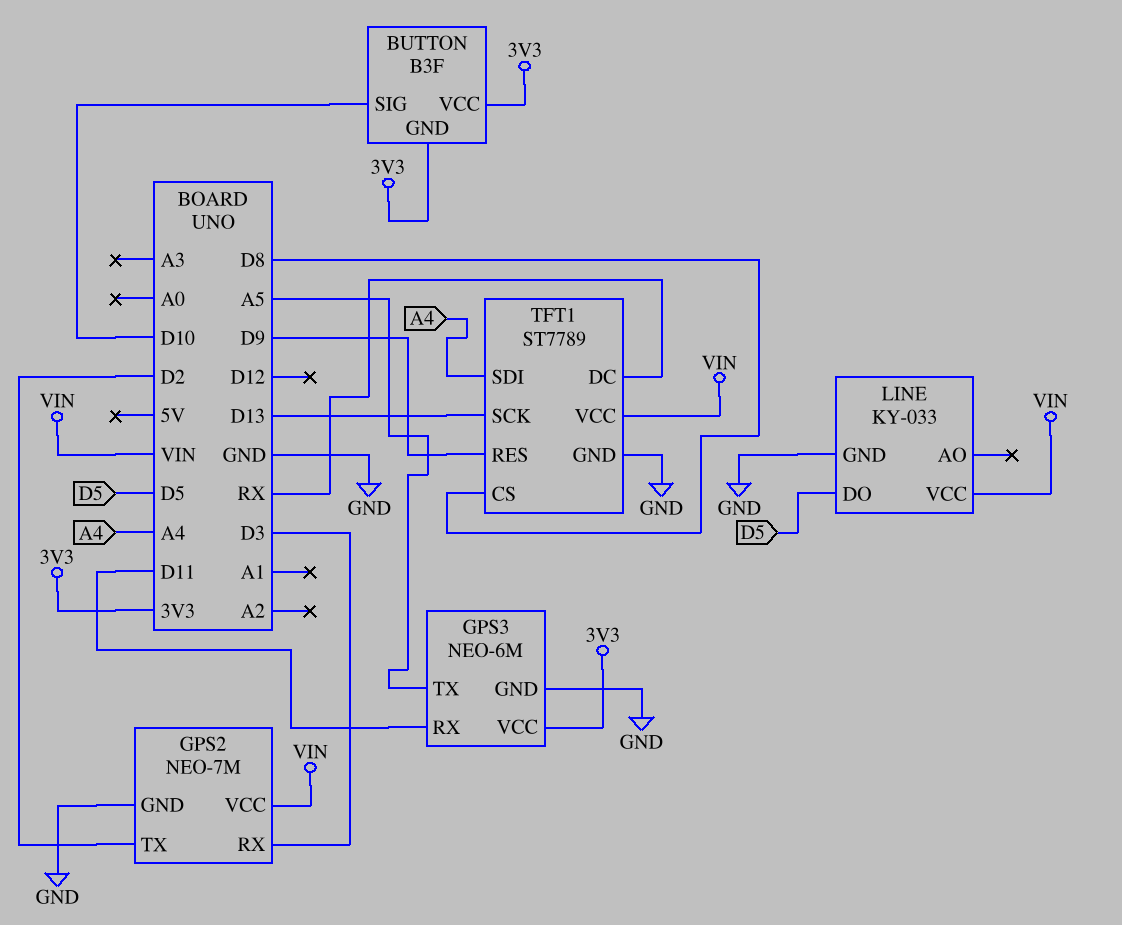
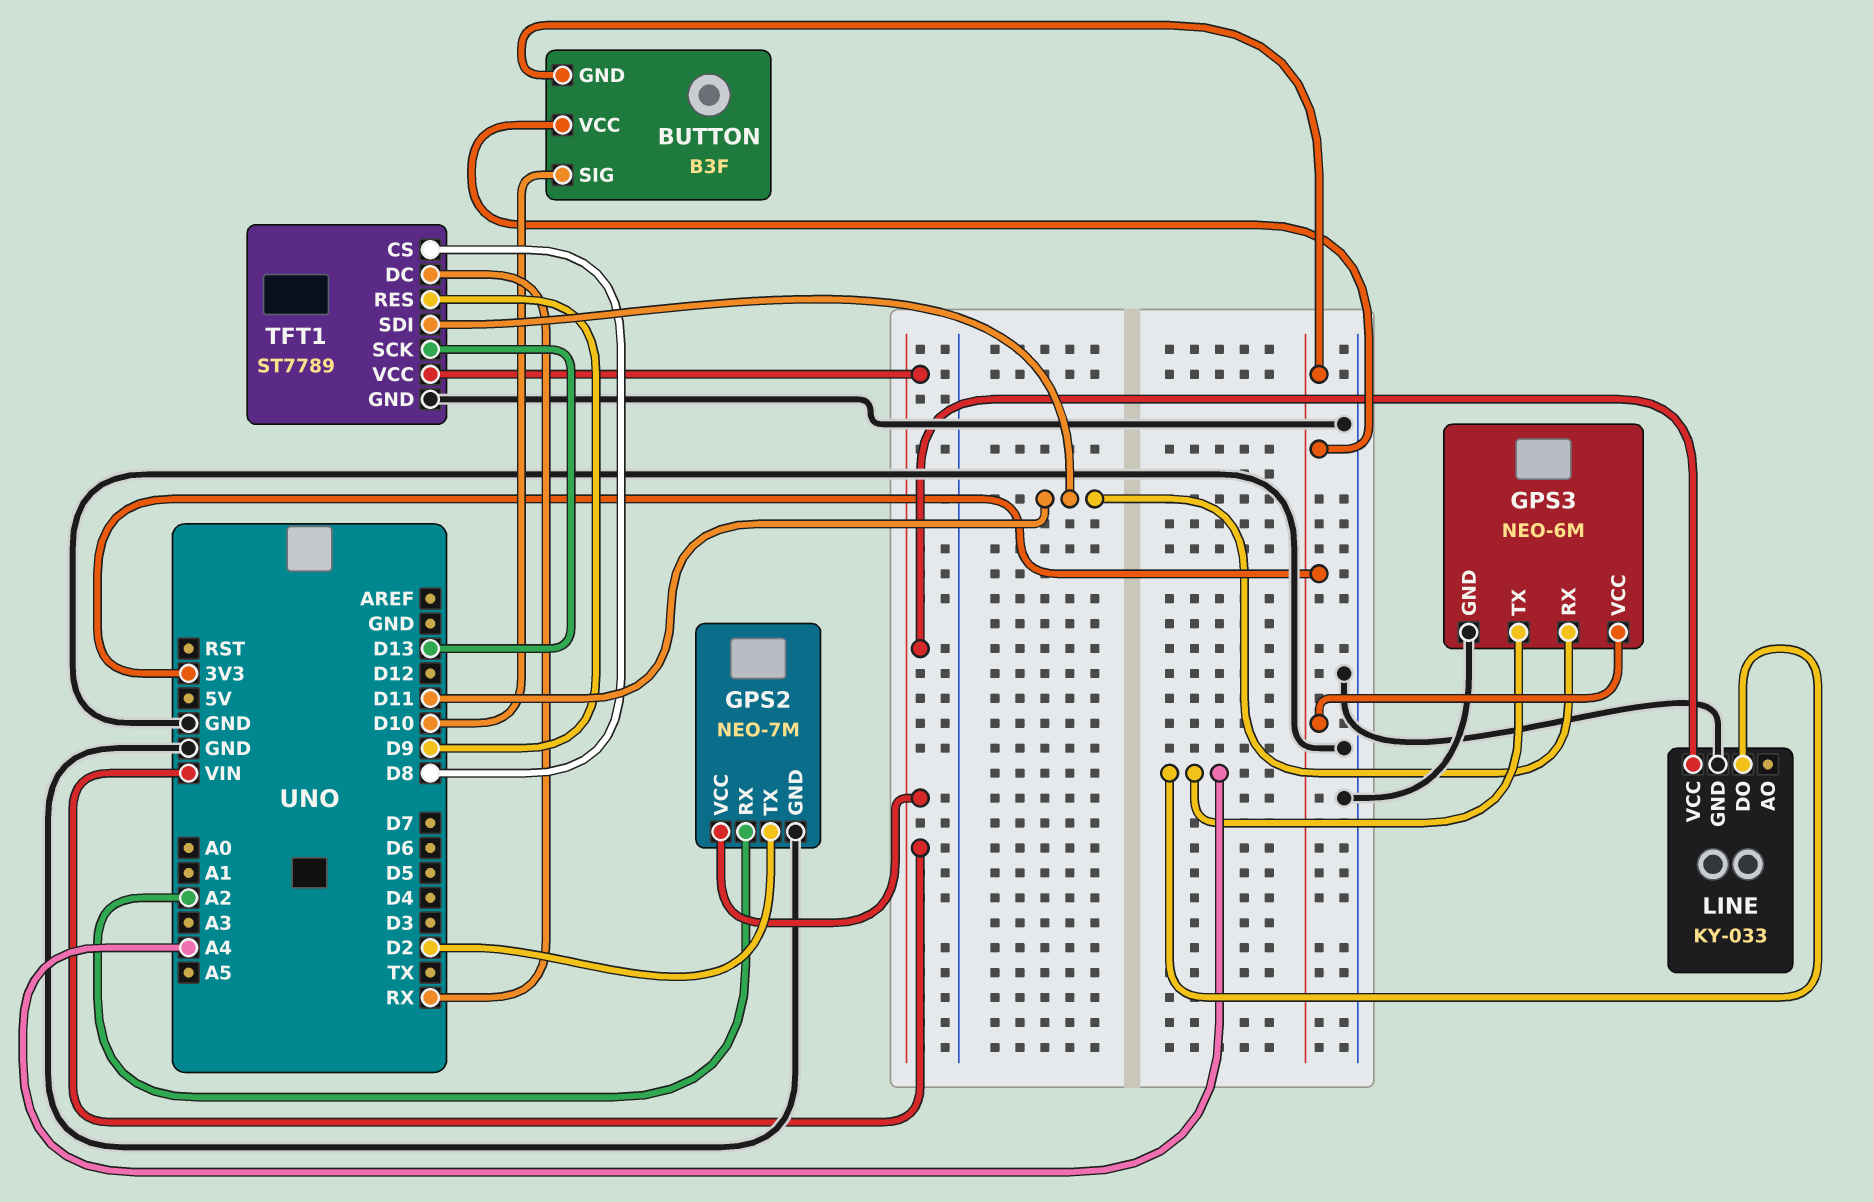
GPS2 pin RX: D3 -> A2
GPS3 pin TX: A5 -> A4
LINE pin DO: D5 -> A4
TFT1 pin SDI: A4 -> D11

